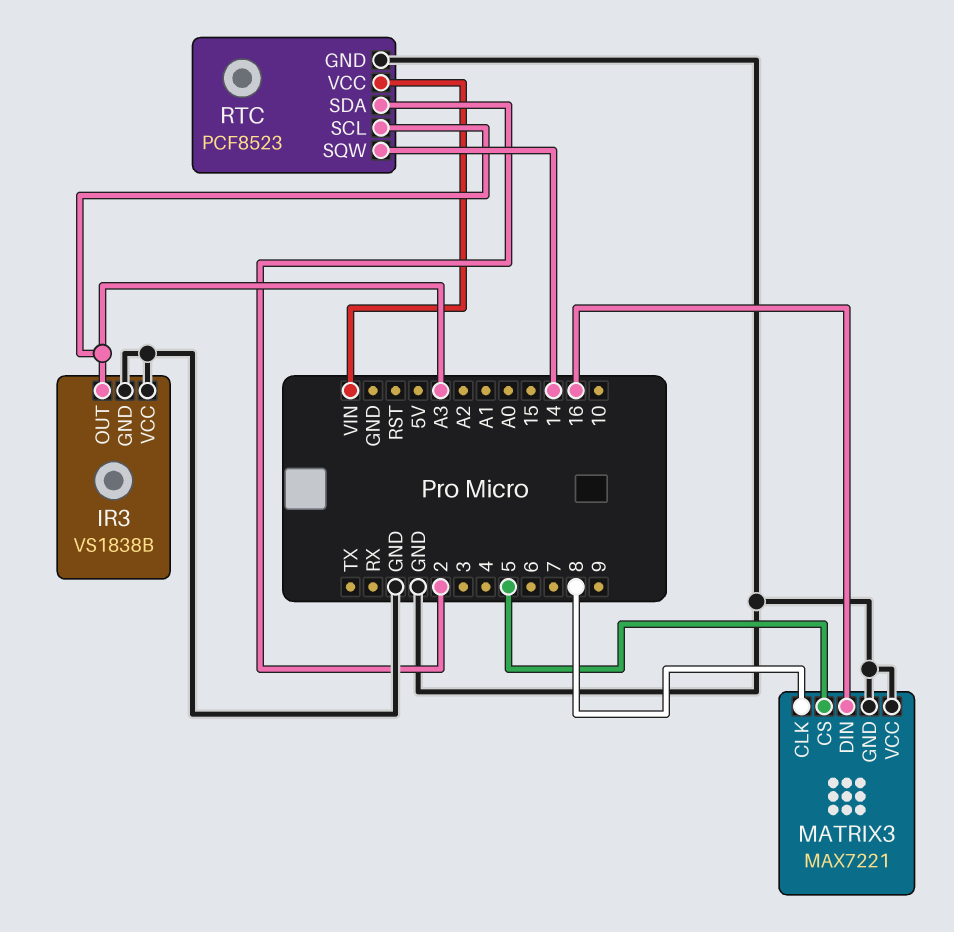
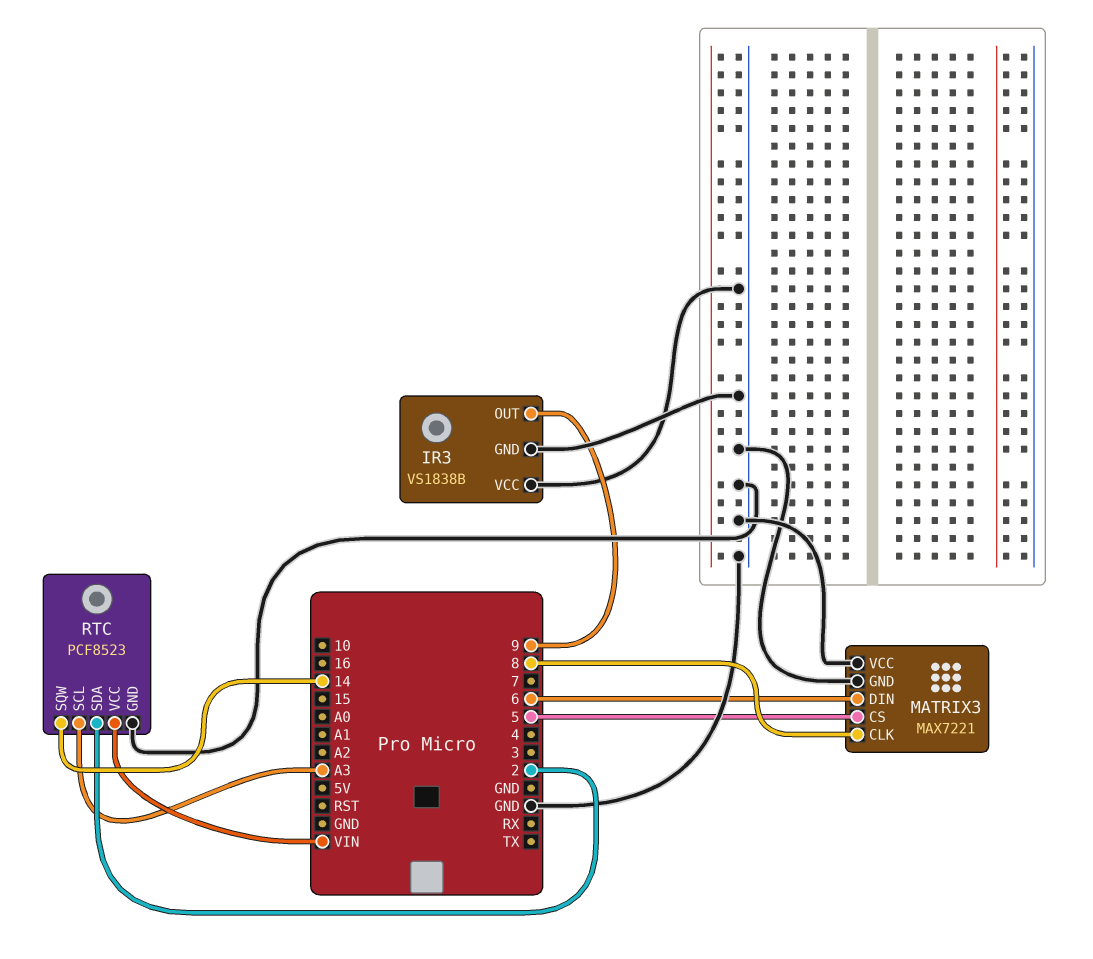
IR3 pin OUT: A3 -> 9
MATRIX3 pin DIN: 16 -> 6

